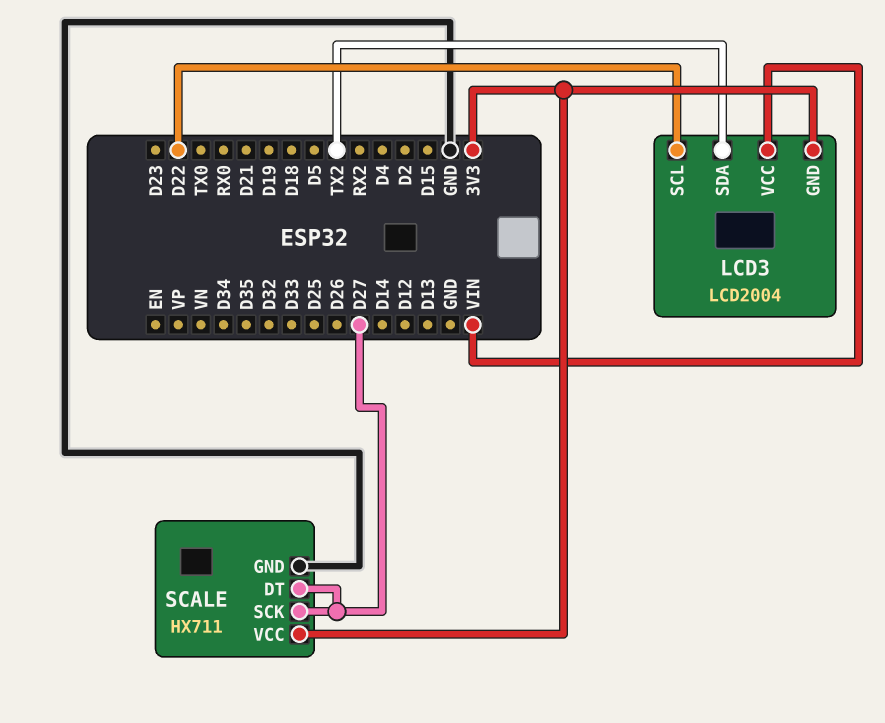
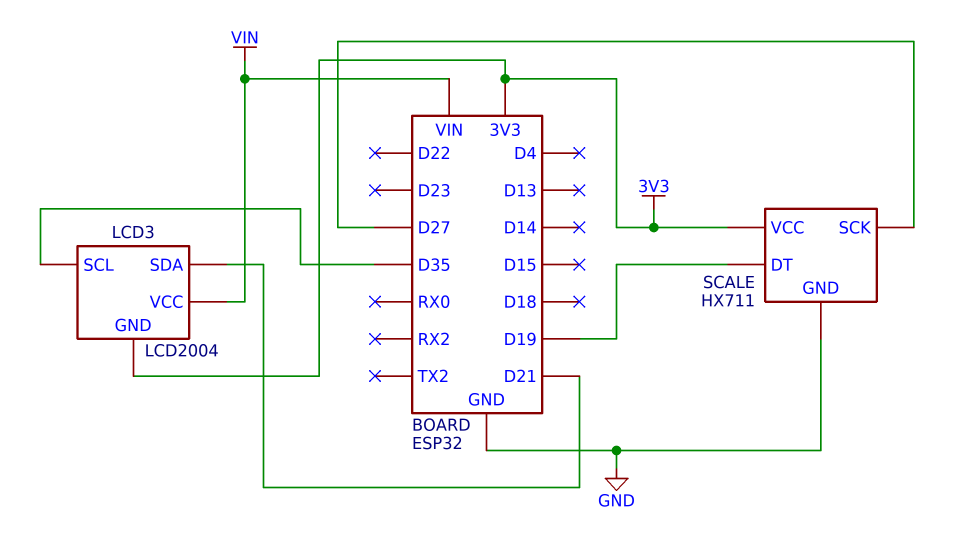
LCD3 pin SCL: D22 -> D35
LCD3 pin SDA: TX2 -> D21
SCALE pin DT: D27 -> D19

